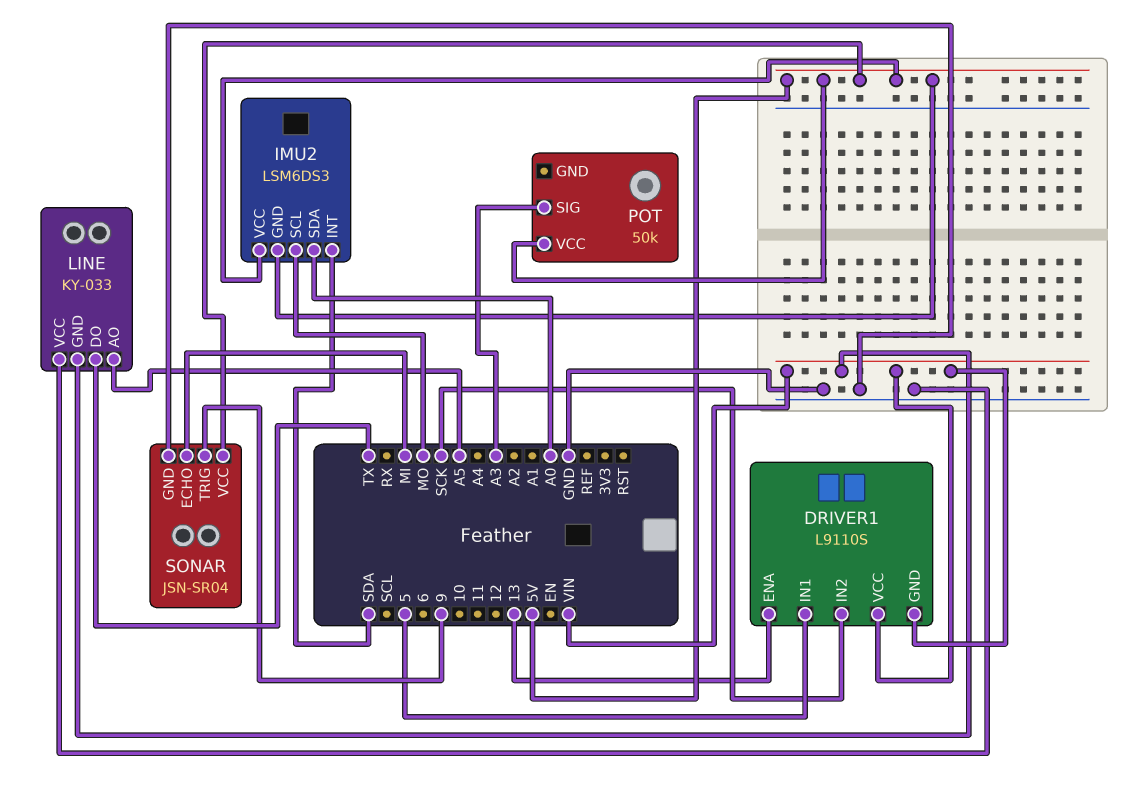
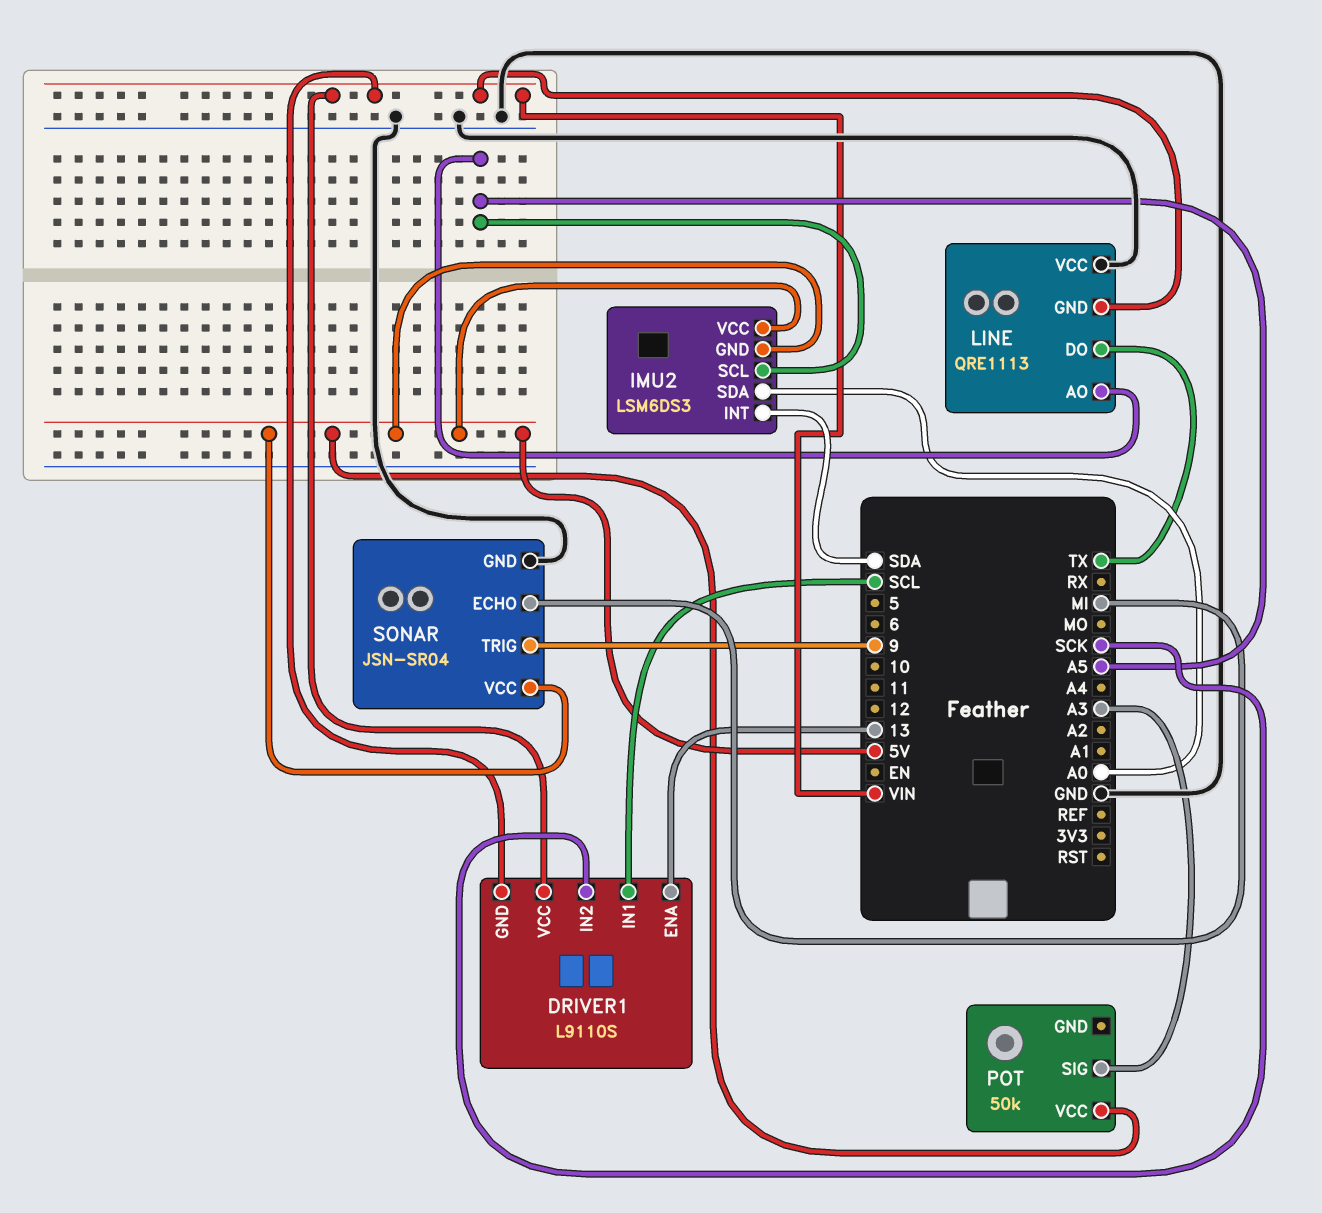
DRIVER1 pin IN1: 5 -> SCL
IMU2 pin SCL: MO -> A5
LINE: KY-033 -> QRE1113

